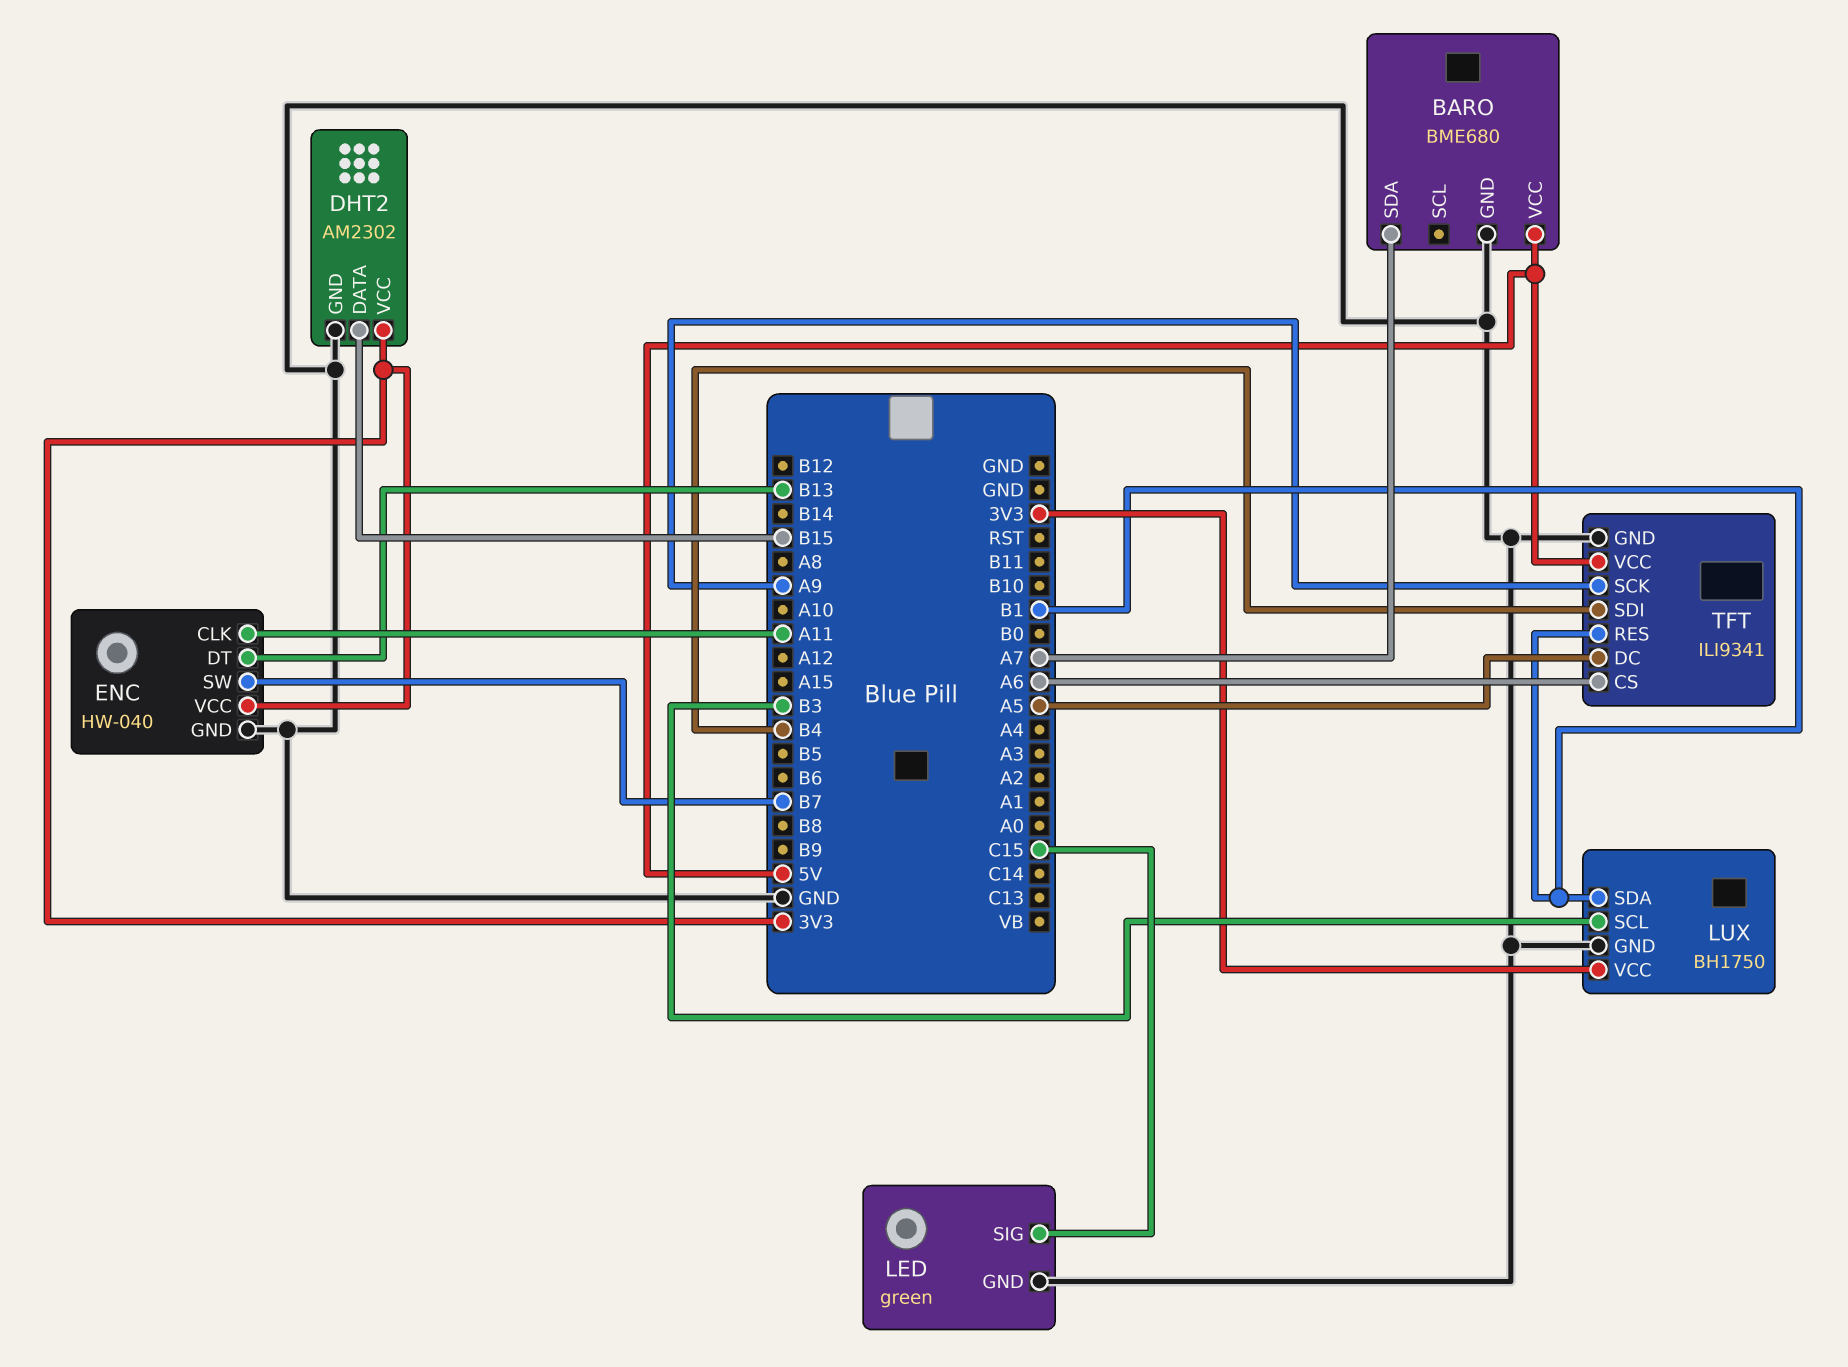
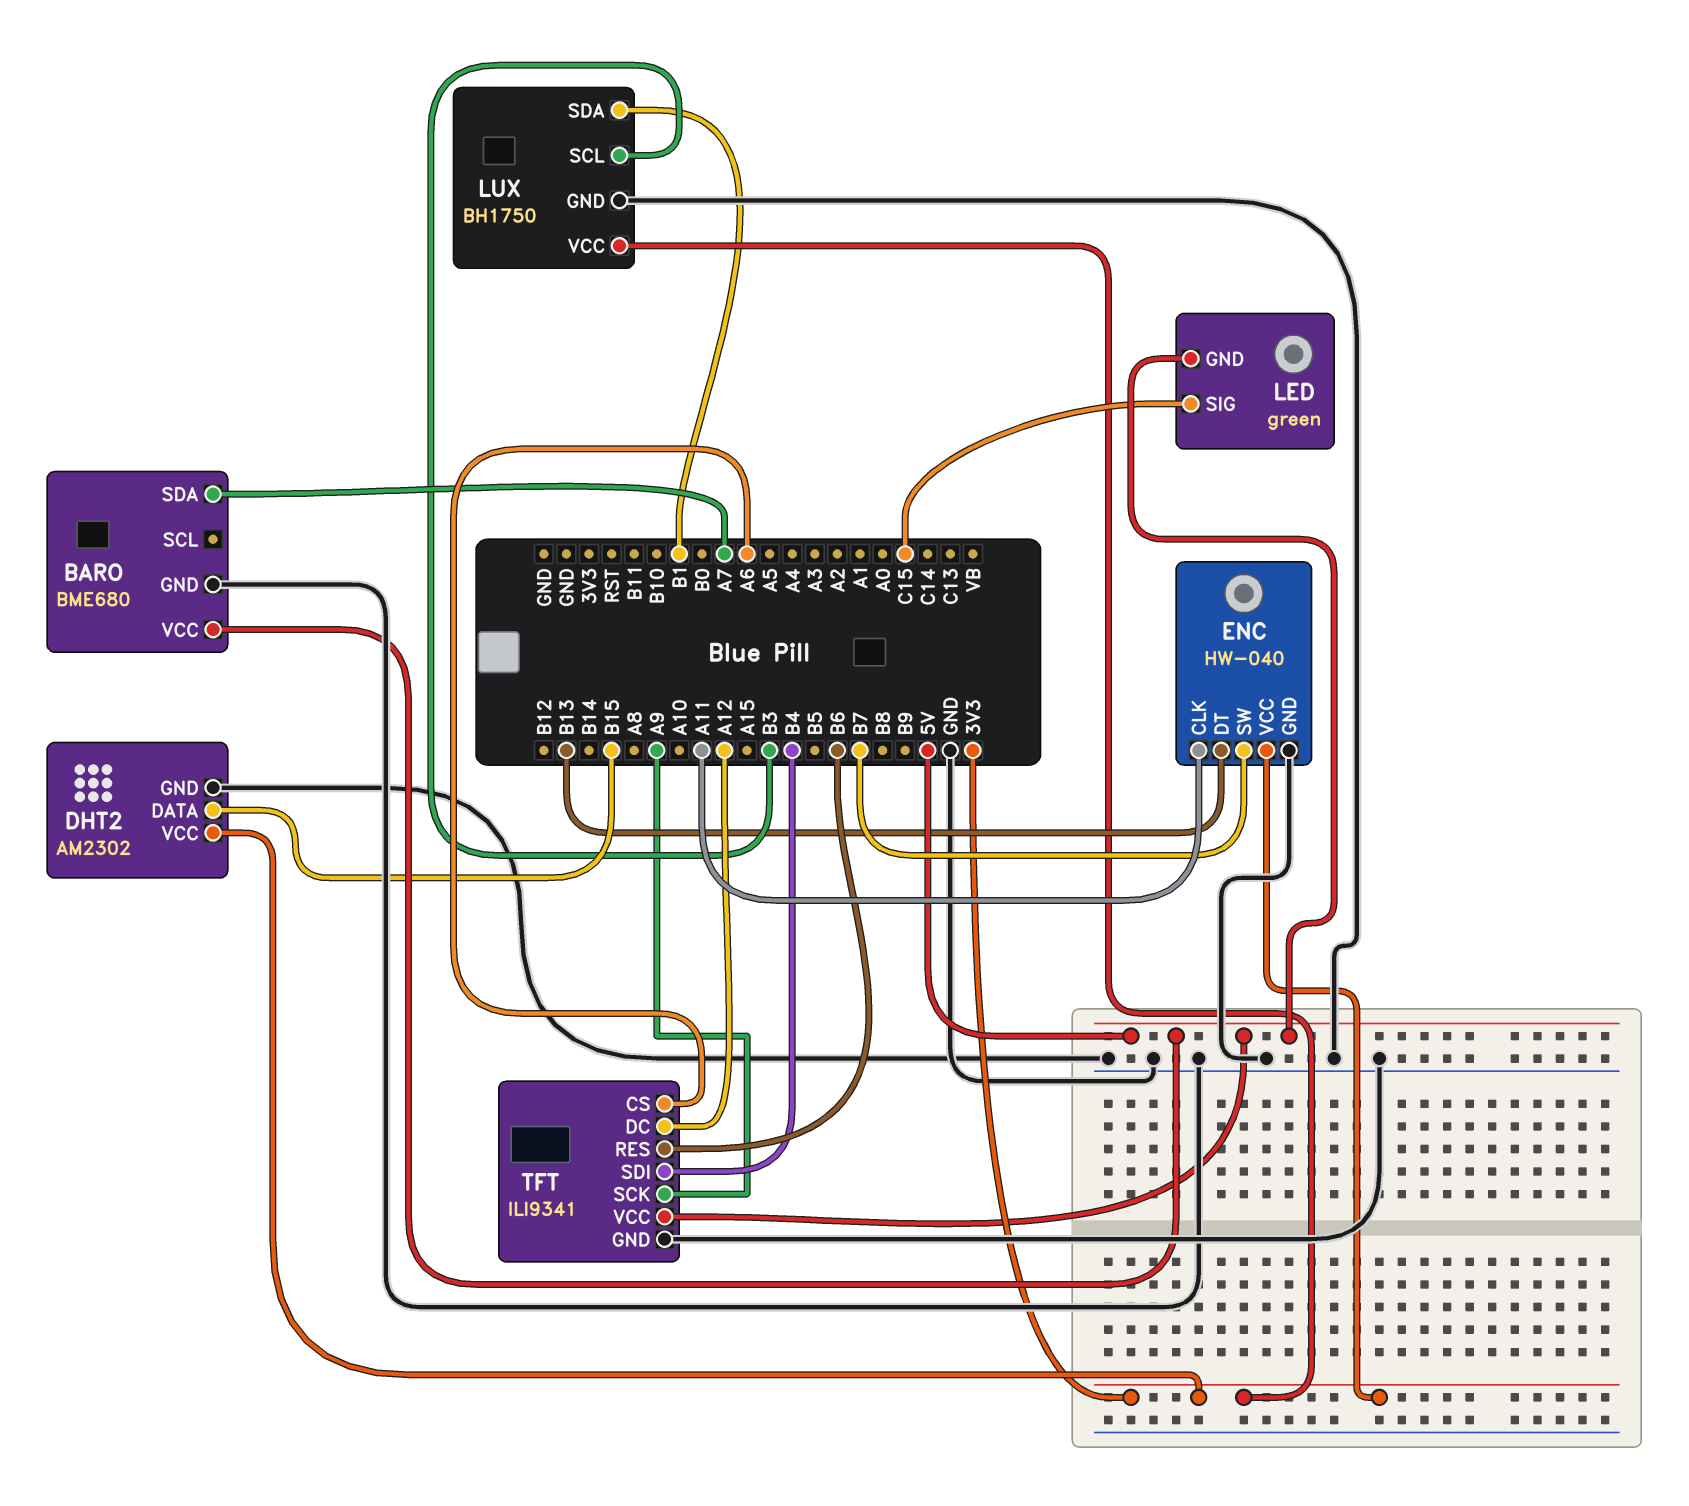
LED pin GND: GND -> 5V
TFT pin DC: A5 -> A12
TFT pin RES: B1 -> B6

